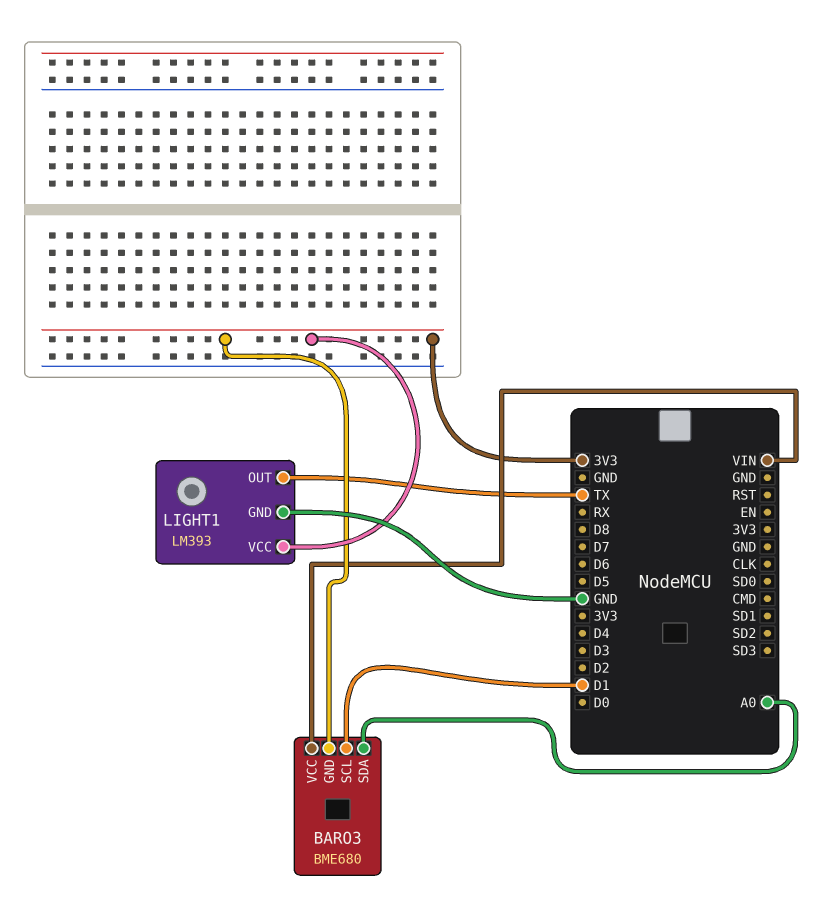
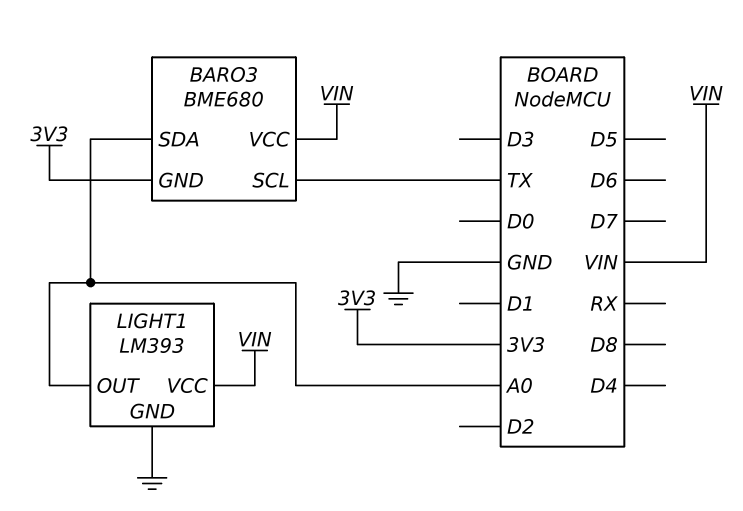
BARO3 pin SCL: D1 -> TX
LIGHT1 pin OUT: TX -> A0
LIGHT1 pin VCC: 3V3 -> VIN

